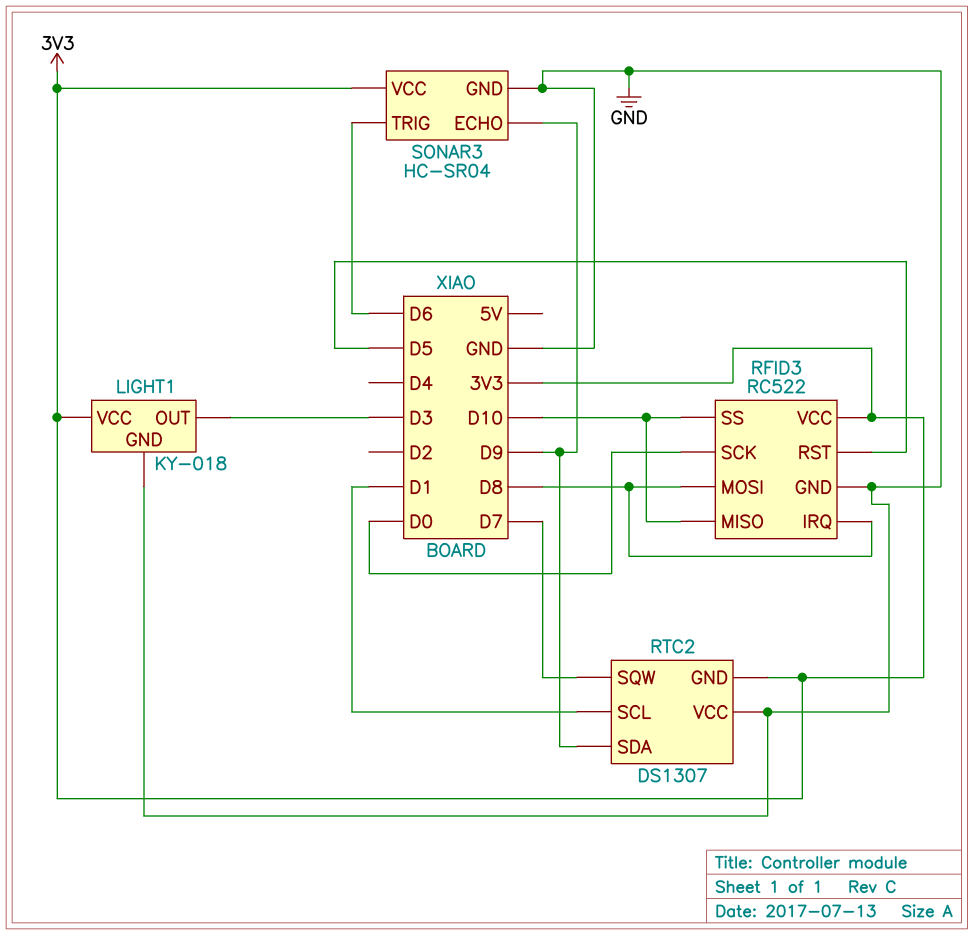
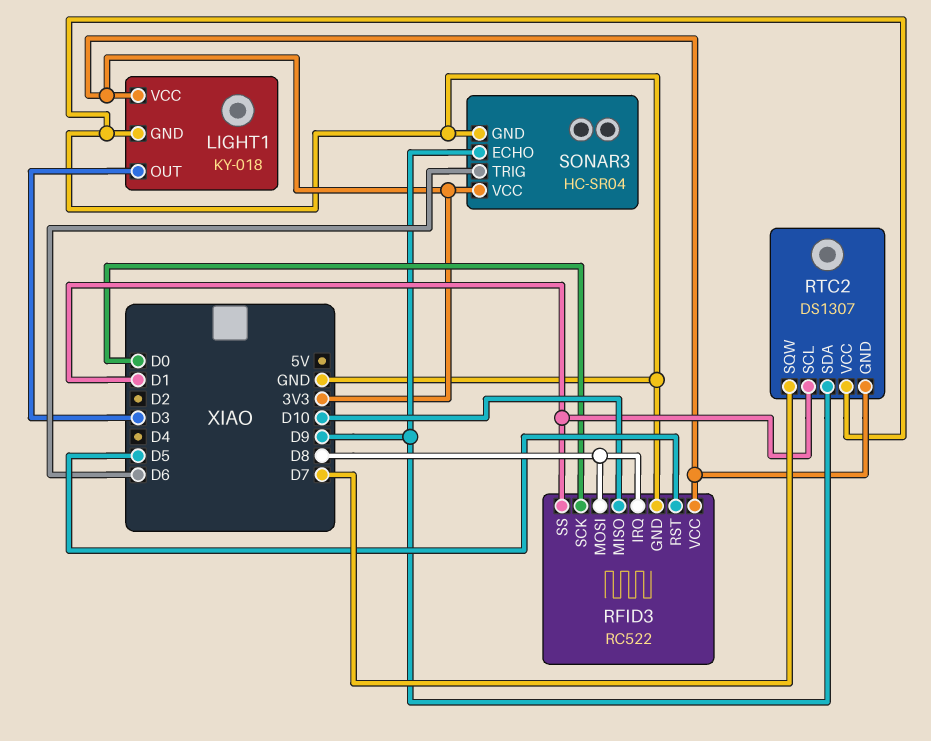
RFID3 pin SS: D10 -> D1

